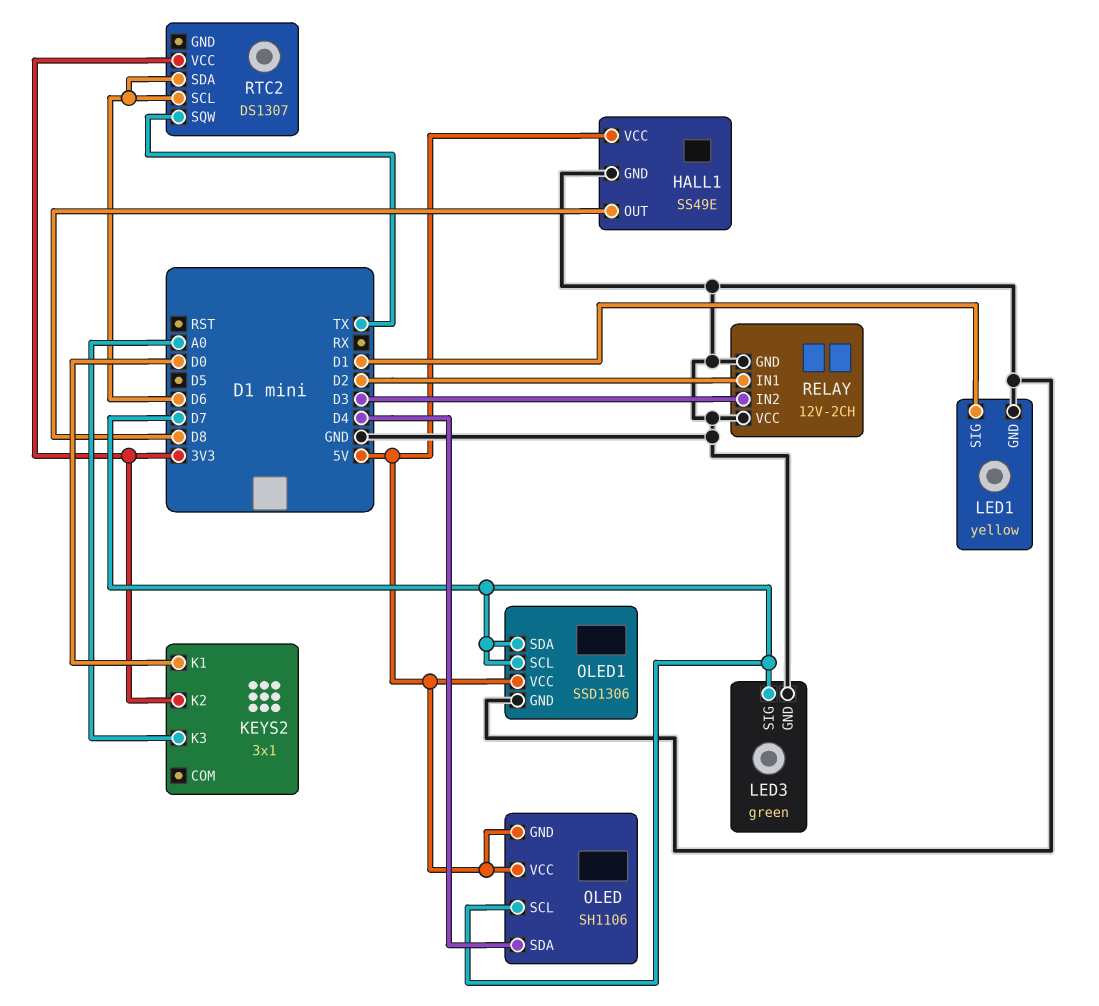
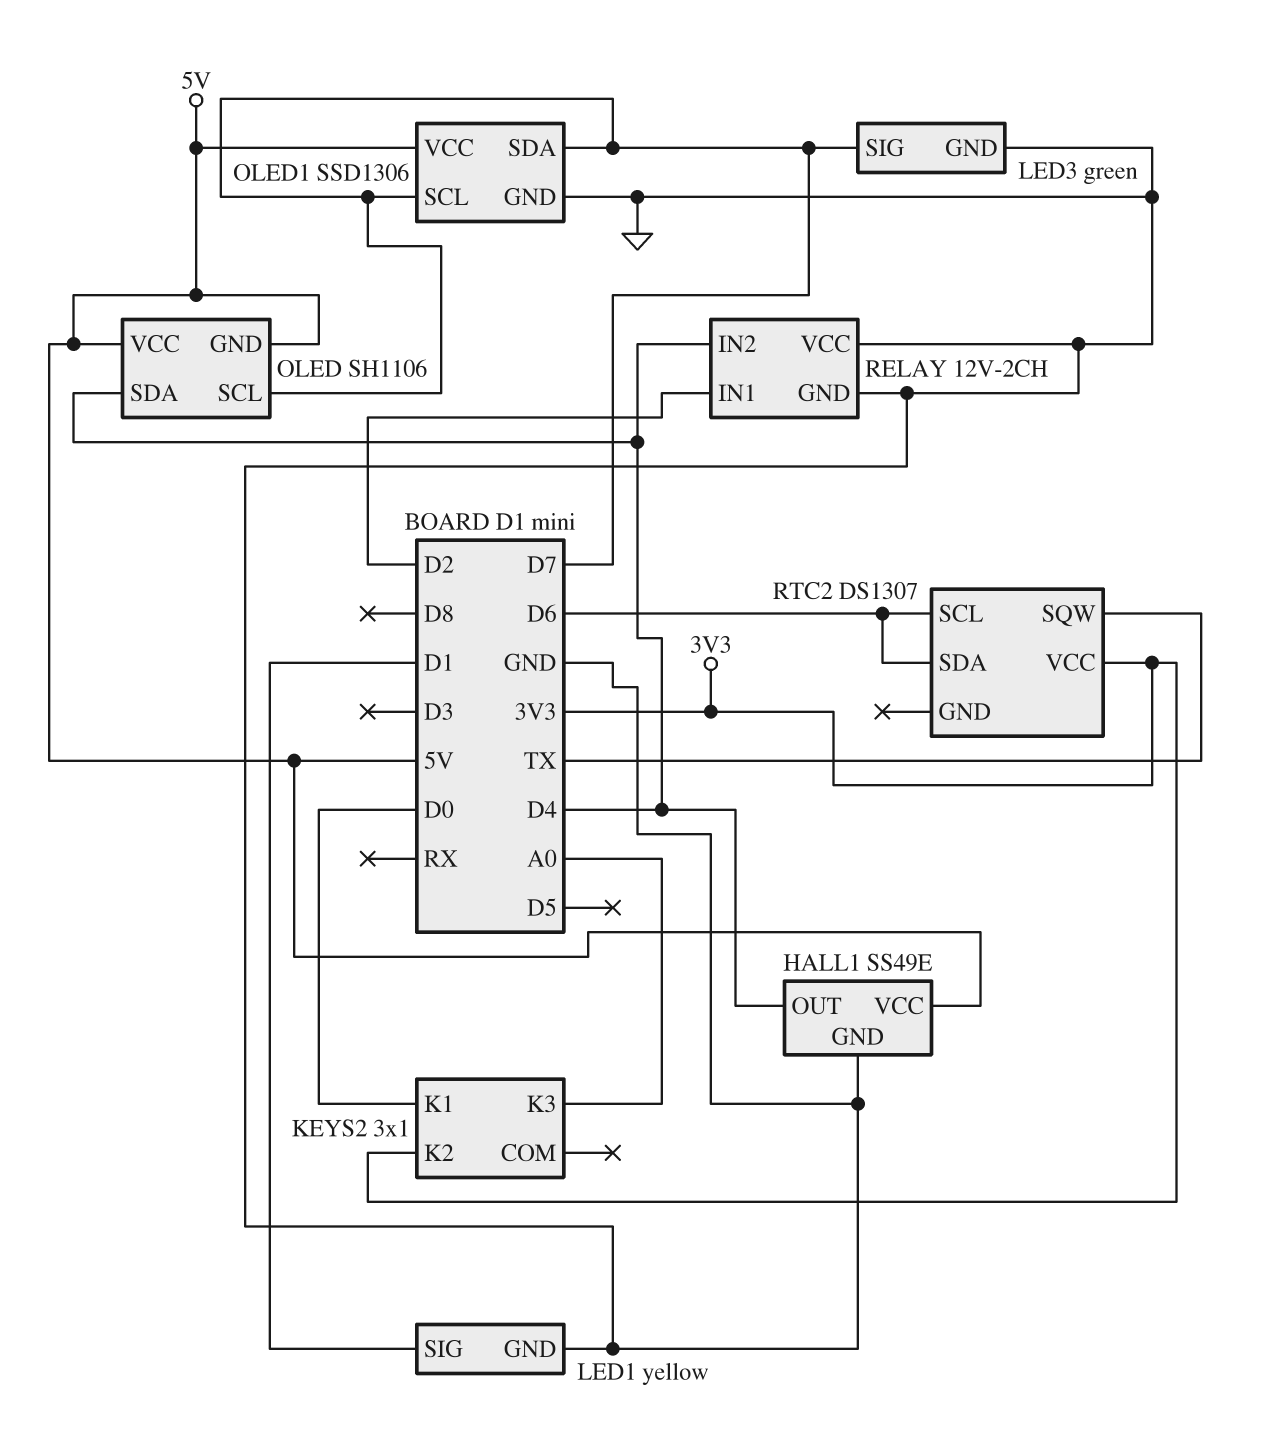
HALL1 pin OUT: D8 -> D4
RELAY pin IN2: D3 -> D4

